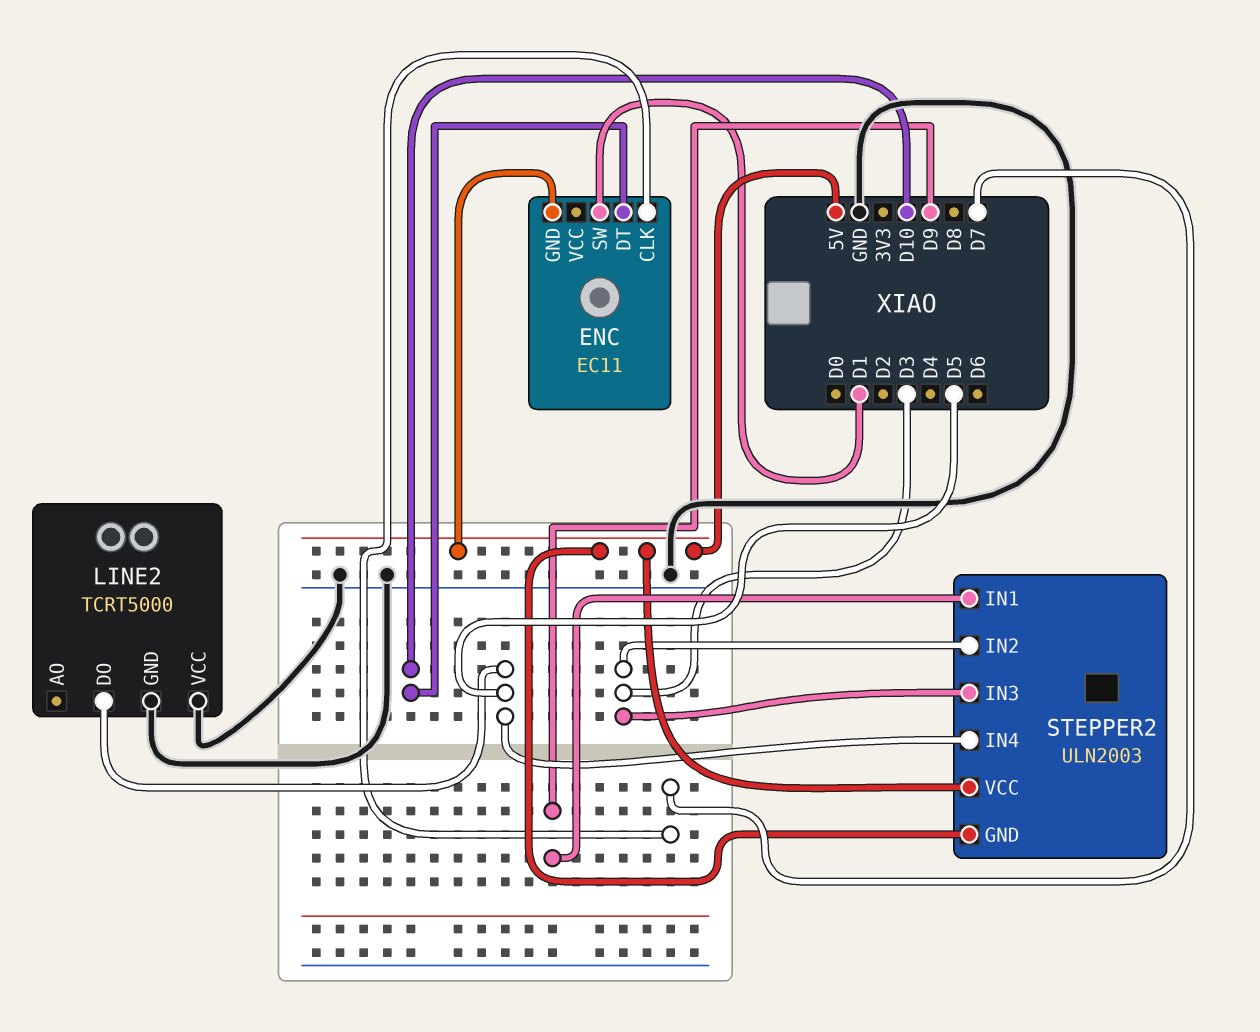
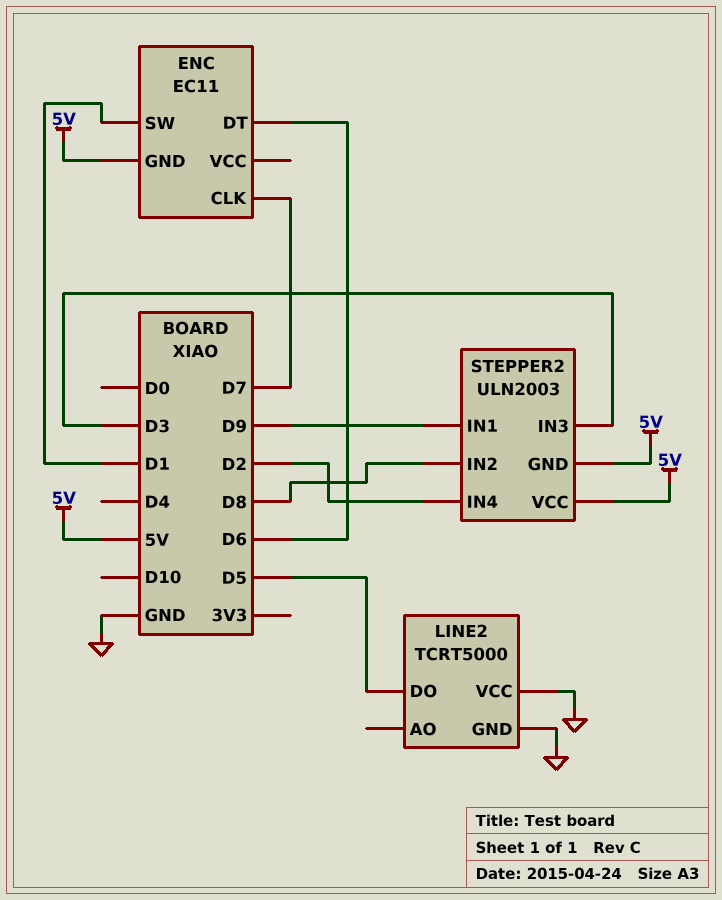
ENC pin DT: D10 -> D6
STEPPER2 pin IN2: D3 -> D8
STEPPER2 pin IN4: D5 -> D2

